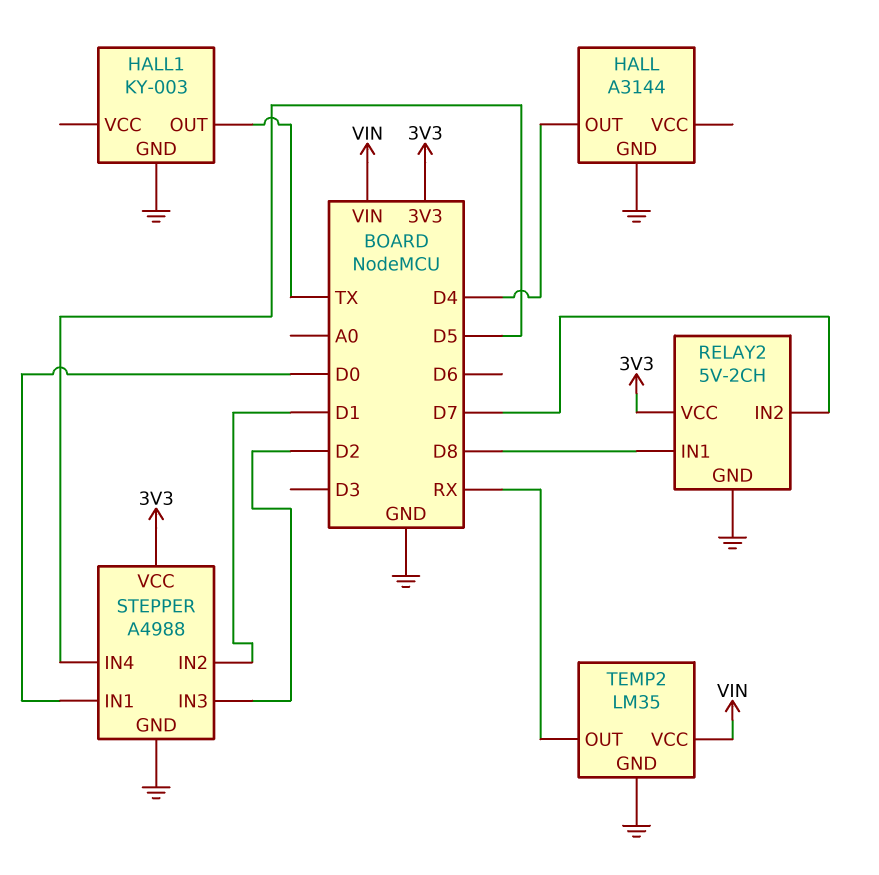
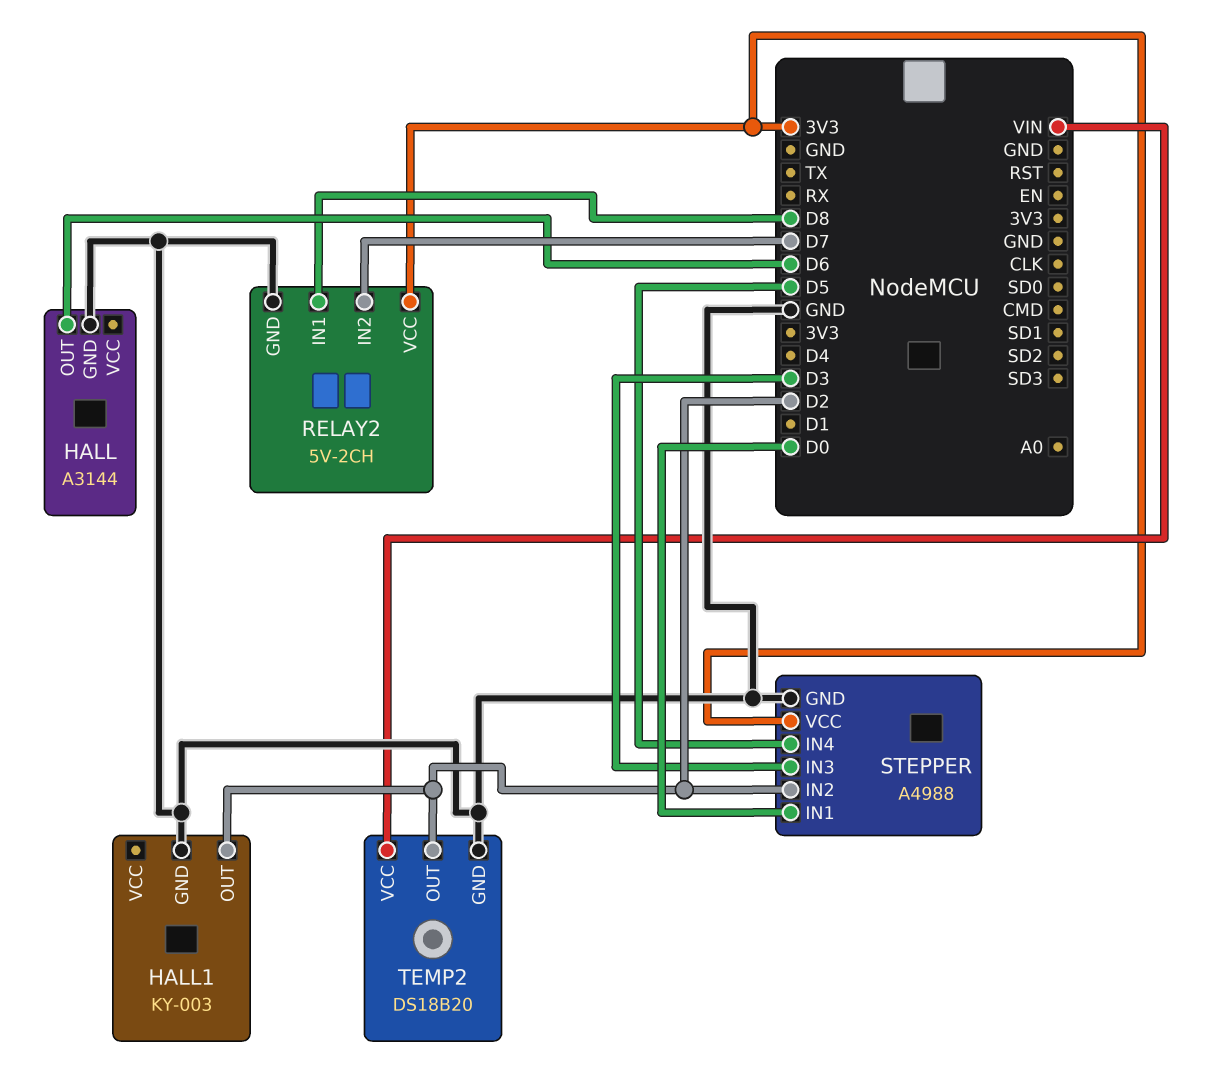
HALL pin OUT: D4 -> D6
HALL1 pin OUT: TX -> D2
STEPPER pin IN2: D1 -> D2
STEPPER pin IN3: D2 -> D3
TEMP2: LM35 -> DS18B20
TEMP2 pin OUT: RX -> D2

